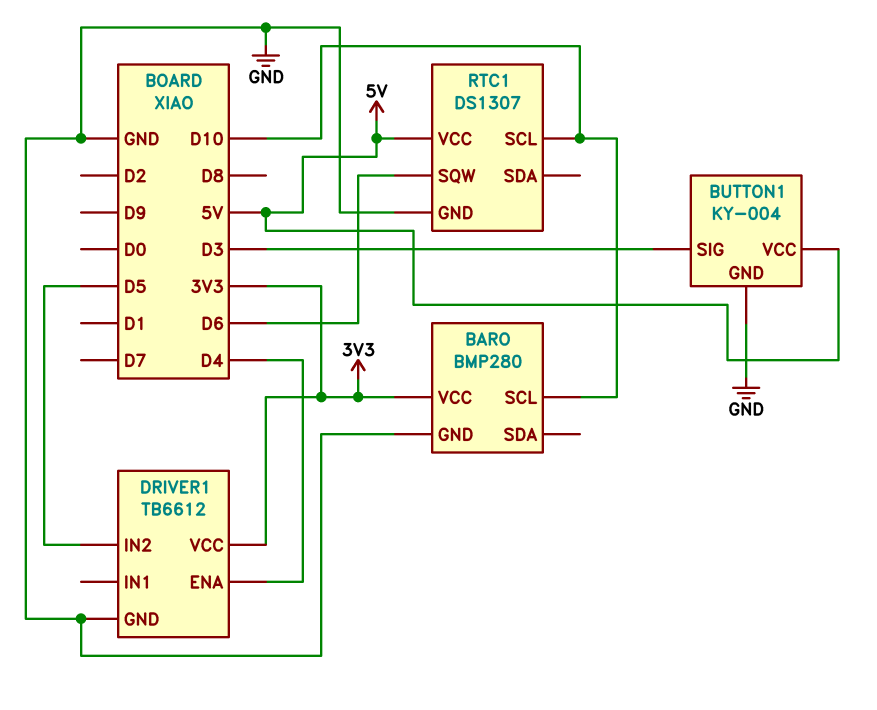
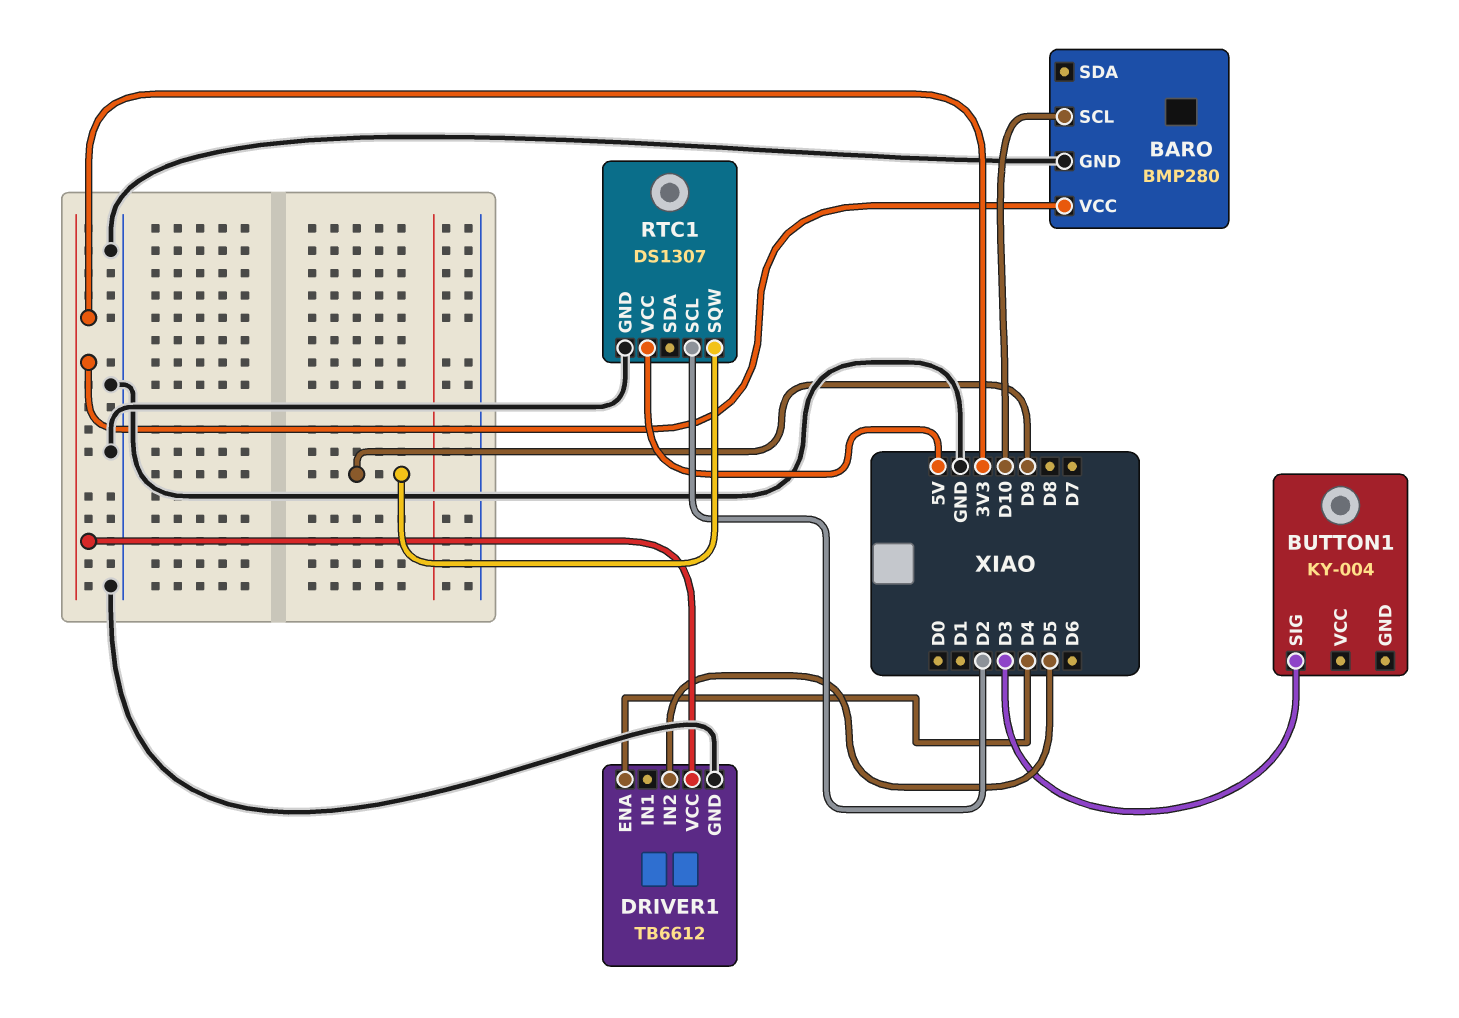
BUTTON1 pin GND: GND -> none
BUTTON1 pin VCC: 5V -> none
RTC1 pin SCL: D10 -> D2
RTC1 pin SQW: D6 -> D9

